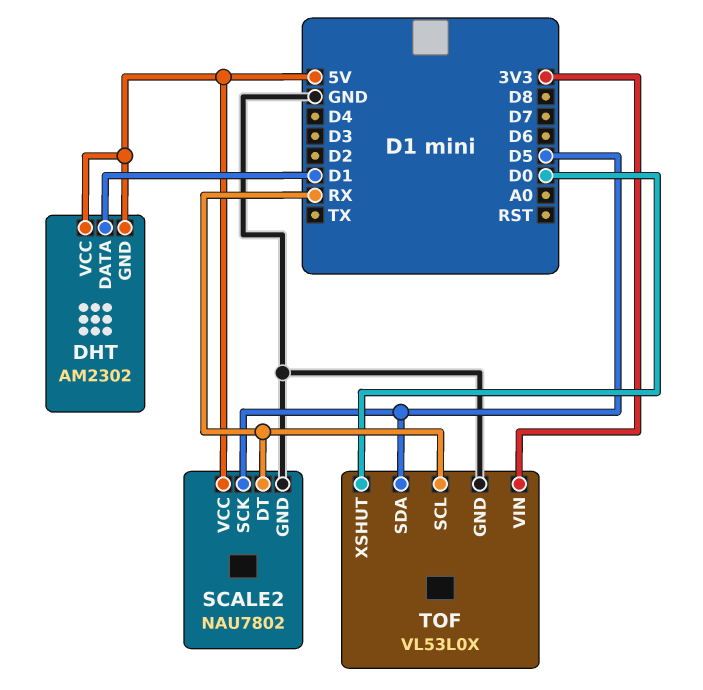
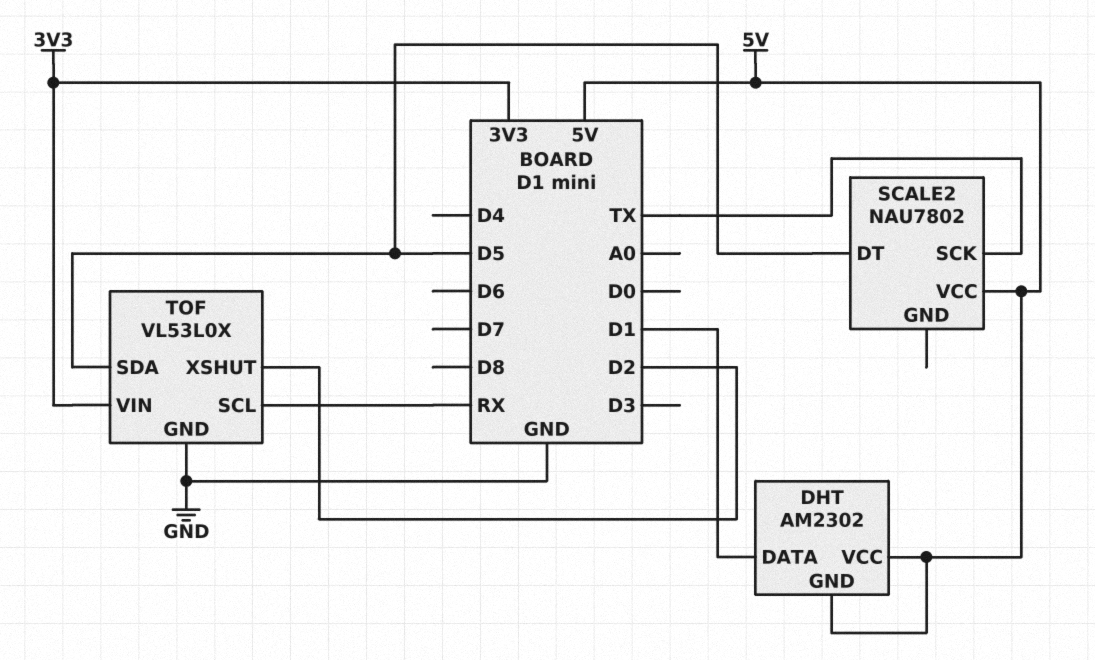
SCALE2 pin DT: RX -> D5
SCALE2 pin GND: GND -> none
SCALE2 pin SCK: D5 -> TX
TOF pin XSHUT: D0 -> D2

